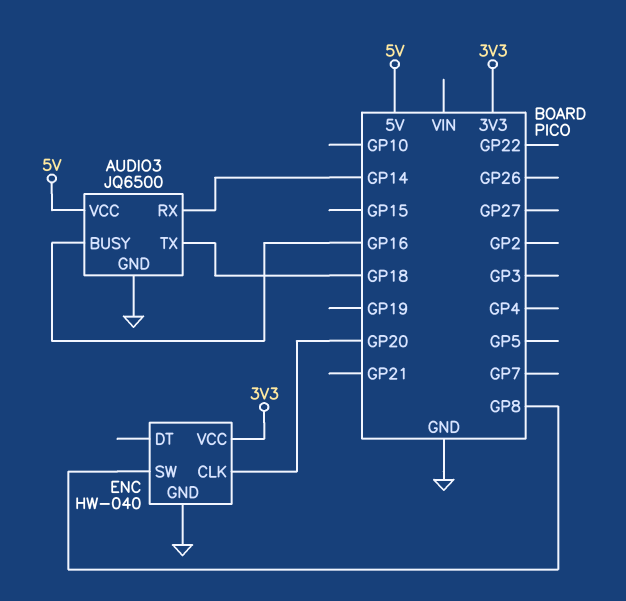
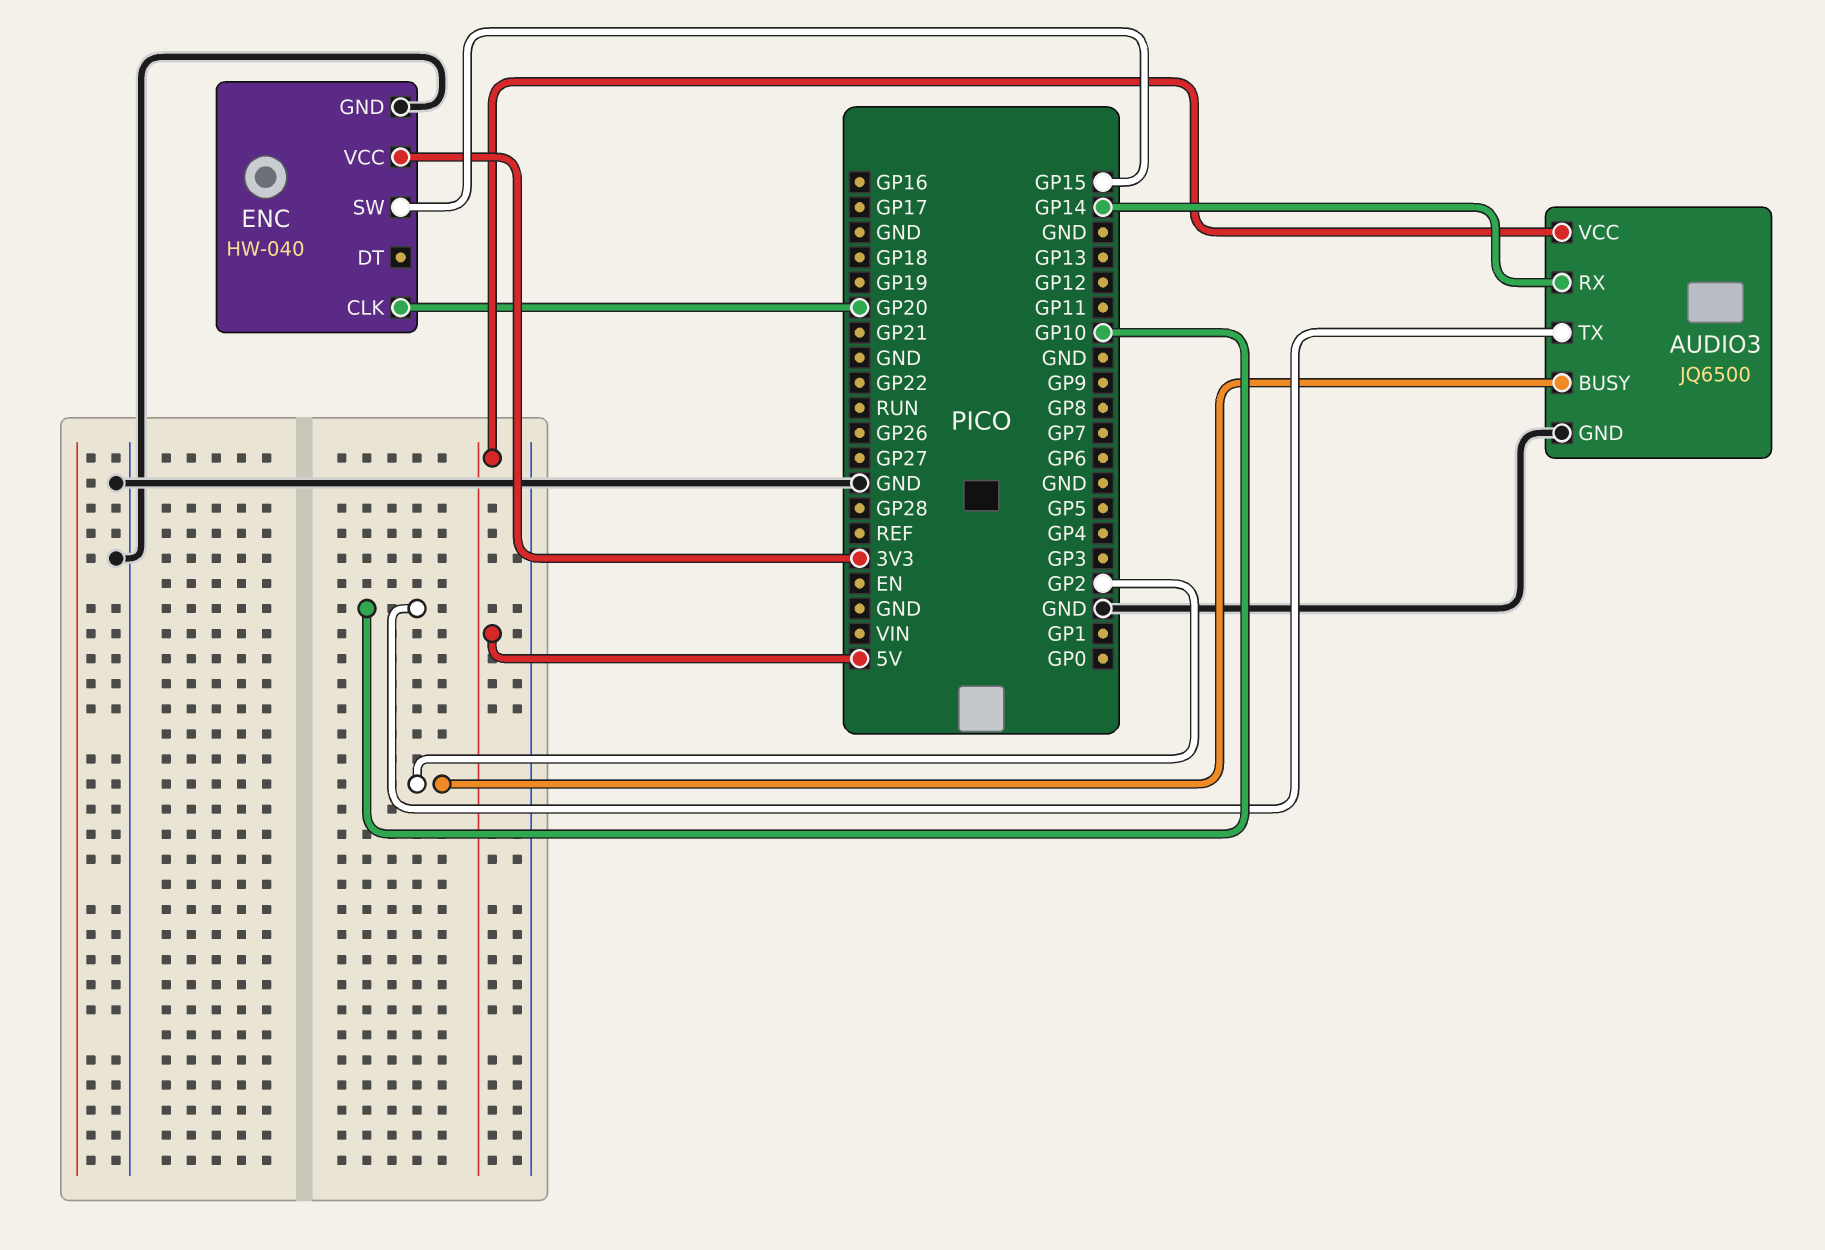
AUDIO3 pin BUSY: GP16 -> GP2
AUDIO3 pin TX: GP18 -> GP10
ENC pin SW: GP8 -> GP15

